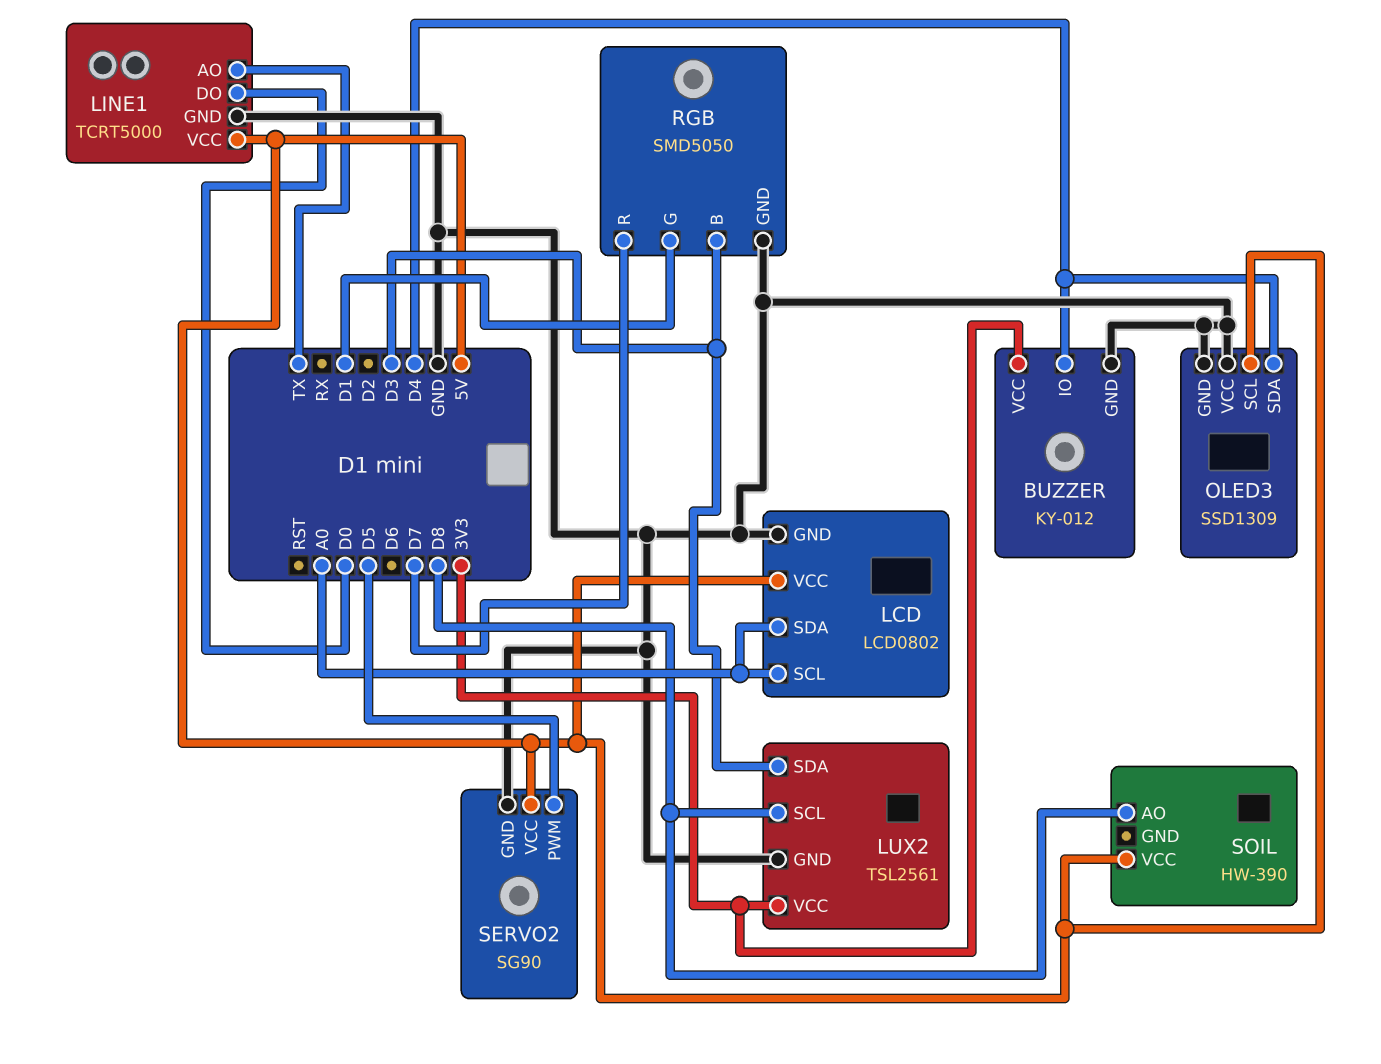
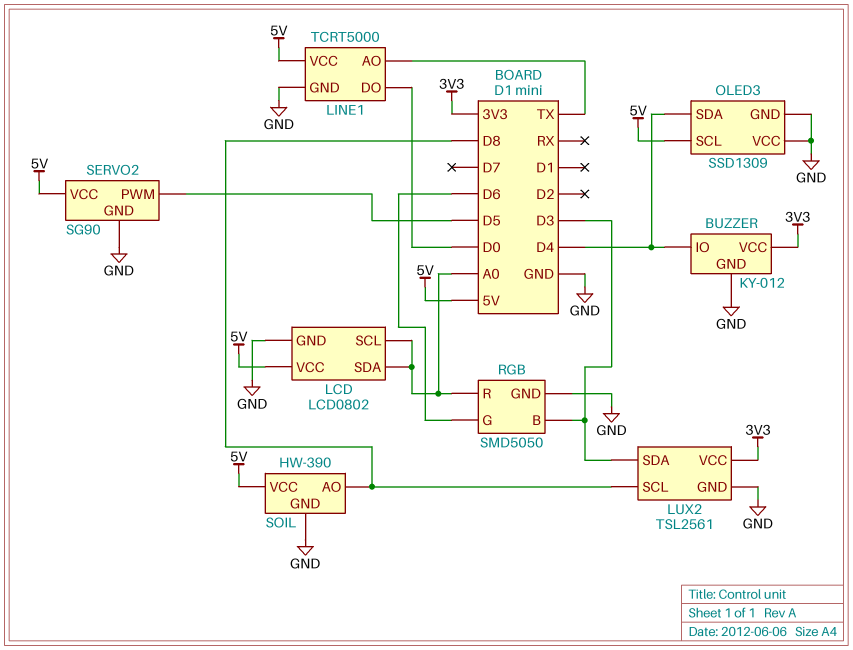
RGB pin G: D1 -> D6
RGB pin R: D7 -> A0
SOIL pin GND: none -> GND

